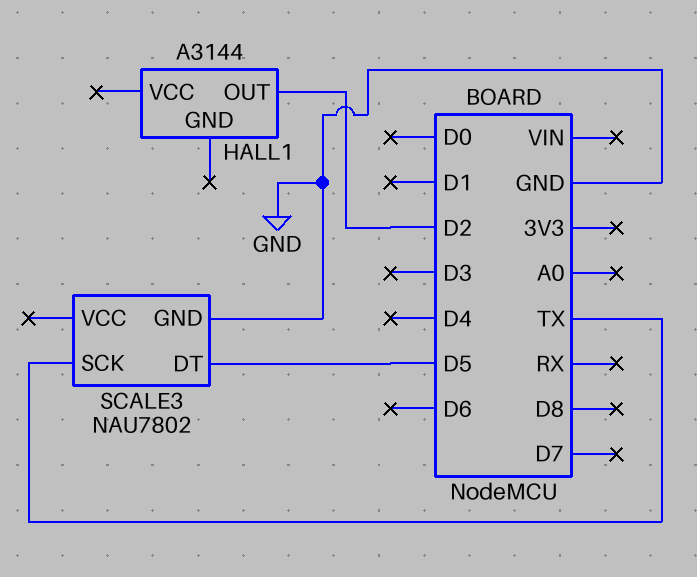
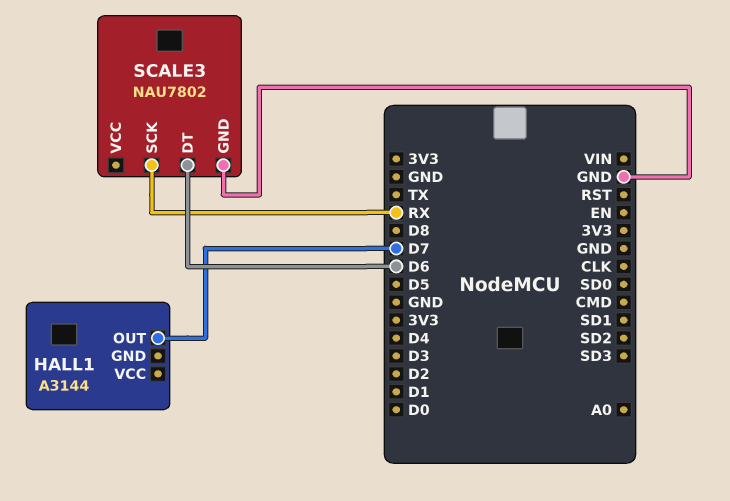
HALL1 pin OUT: D2 -> D7
SCALE3 pin DT: D5 -> D6
SCALE3 pin SCK: TX -> RX

